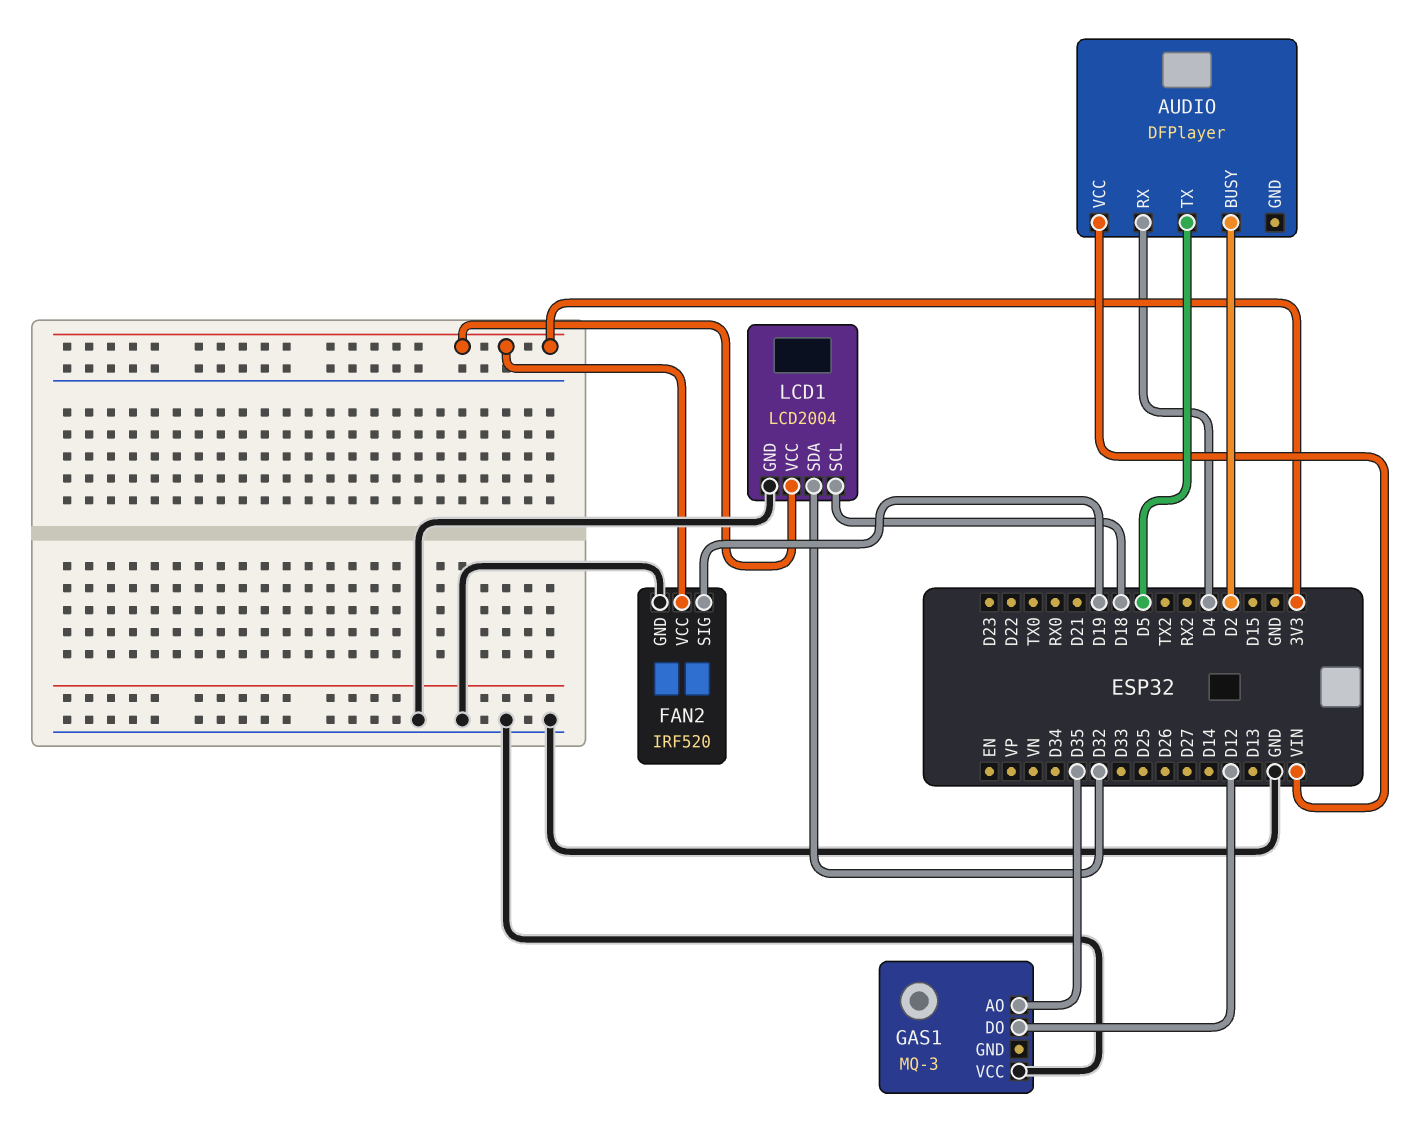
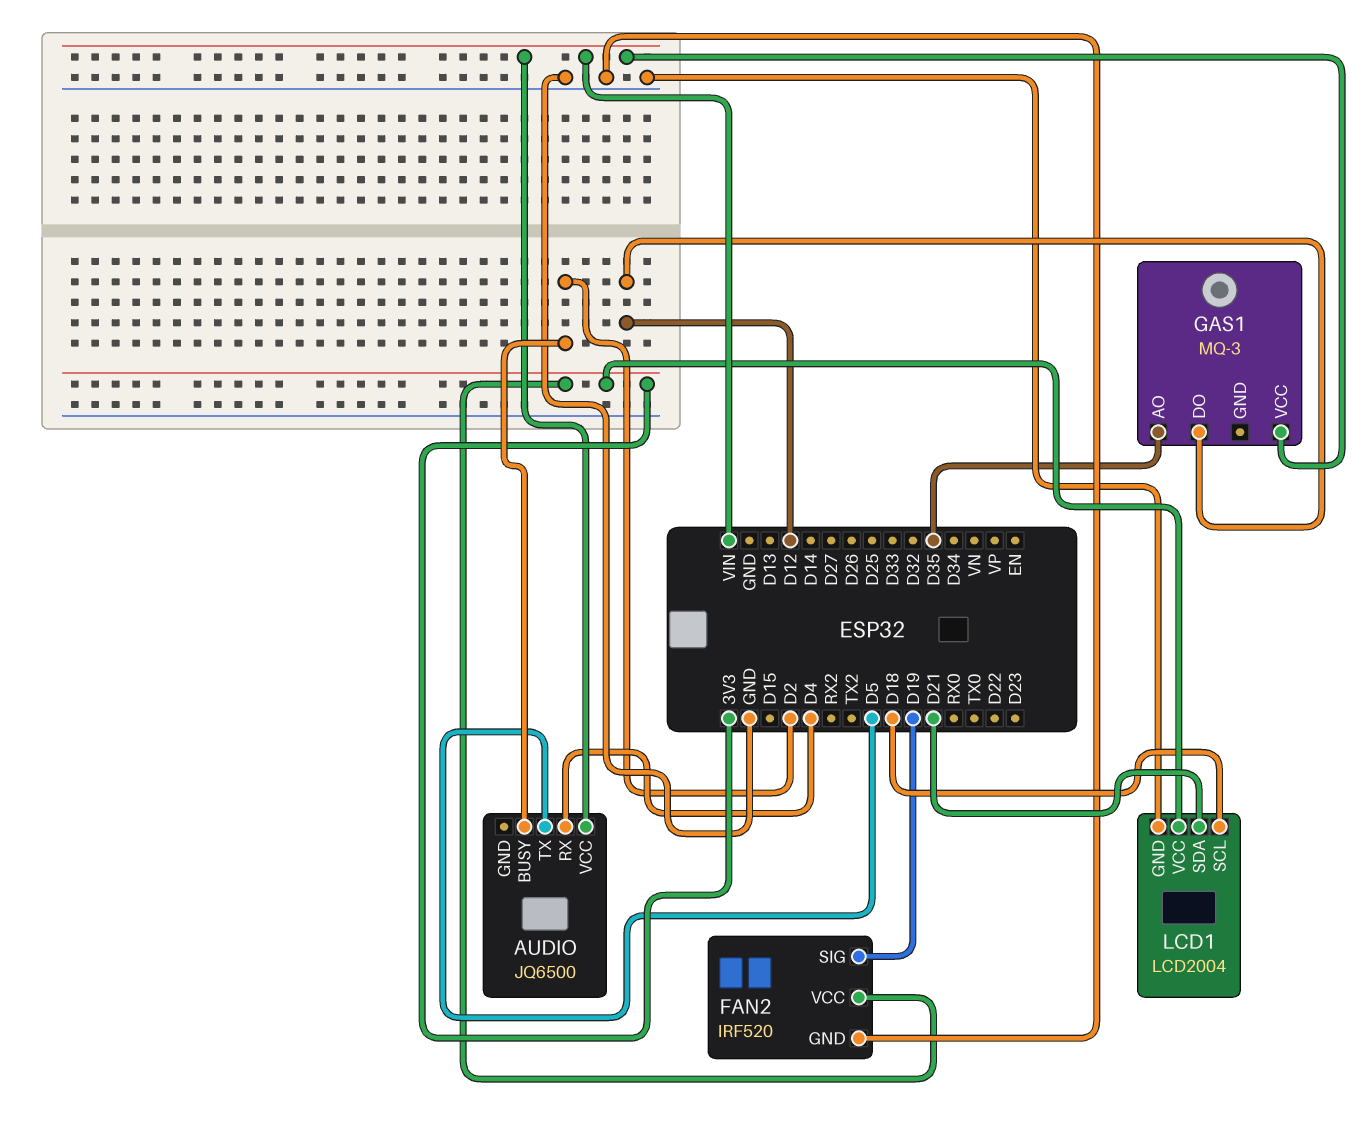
AUDIO: DFPlayer -> JQ6500
GAS1 pin VCC: GND -> VIN
LCD1 pin SDA: D32 -> D21

